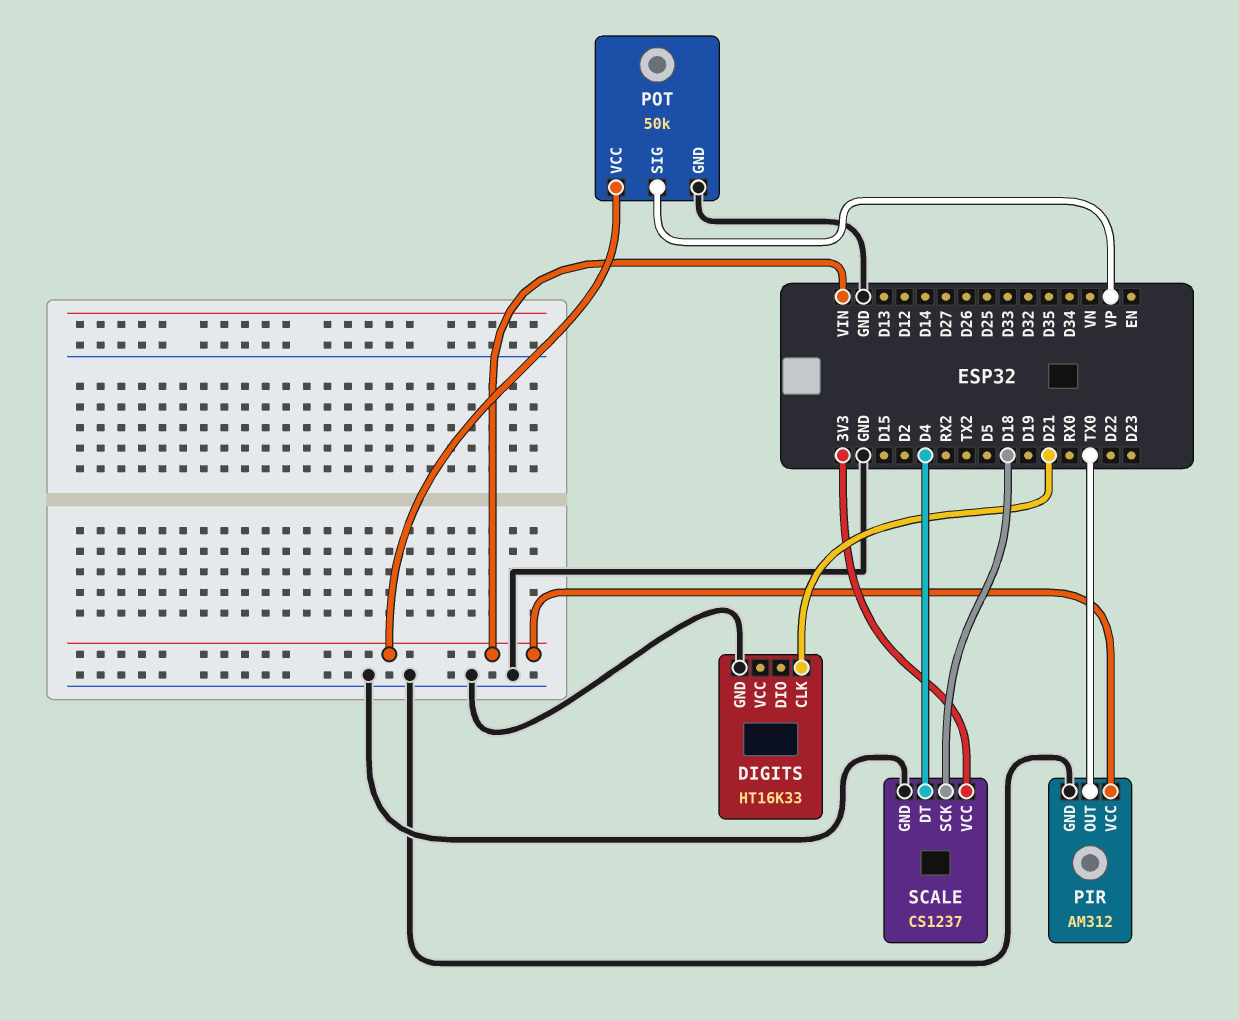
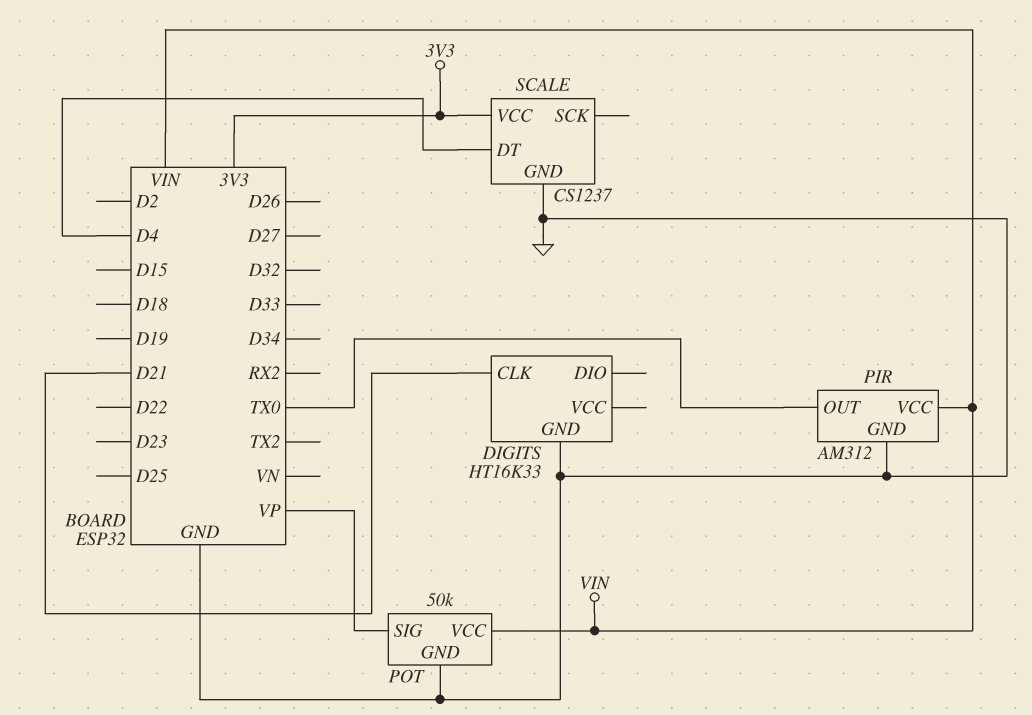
SCALE pin SCK: D18 -> none

